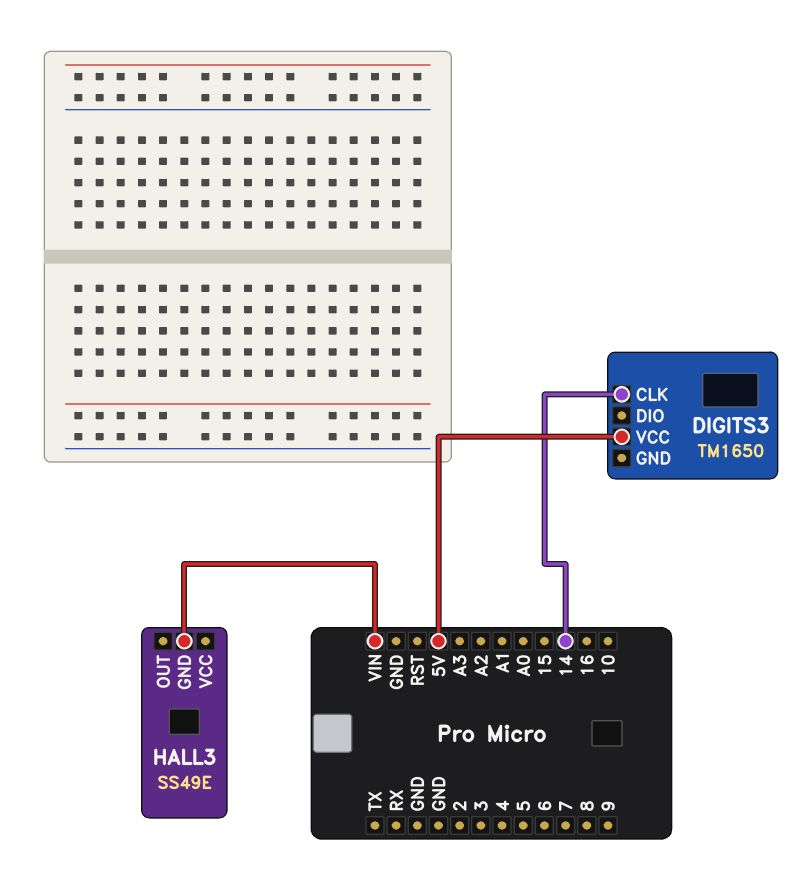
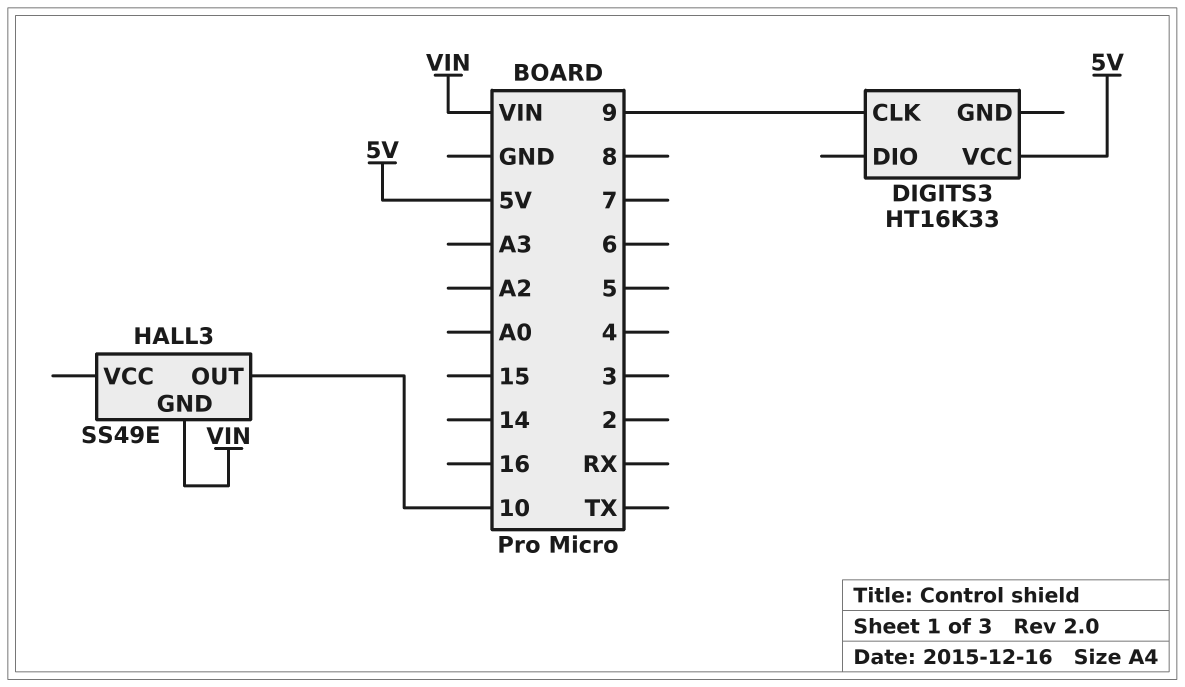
DIGITS3: TM1650 -> HT16K33
DIGITS3 pin CLK: 14 -> 9
HALL3 pin OUT: none -> 10

